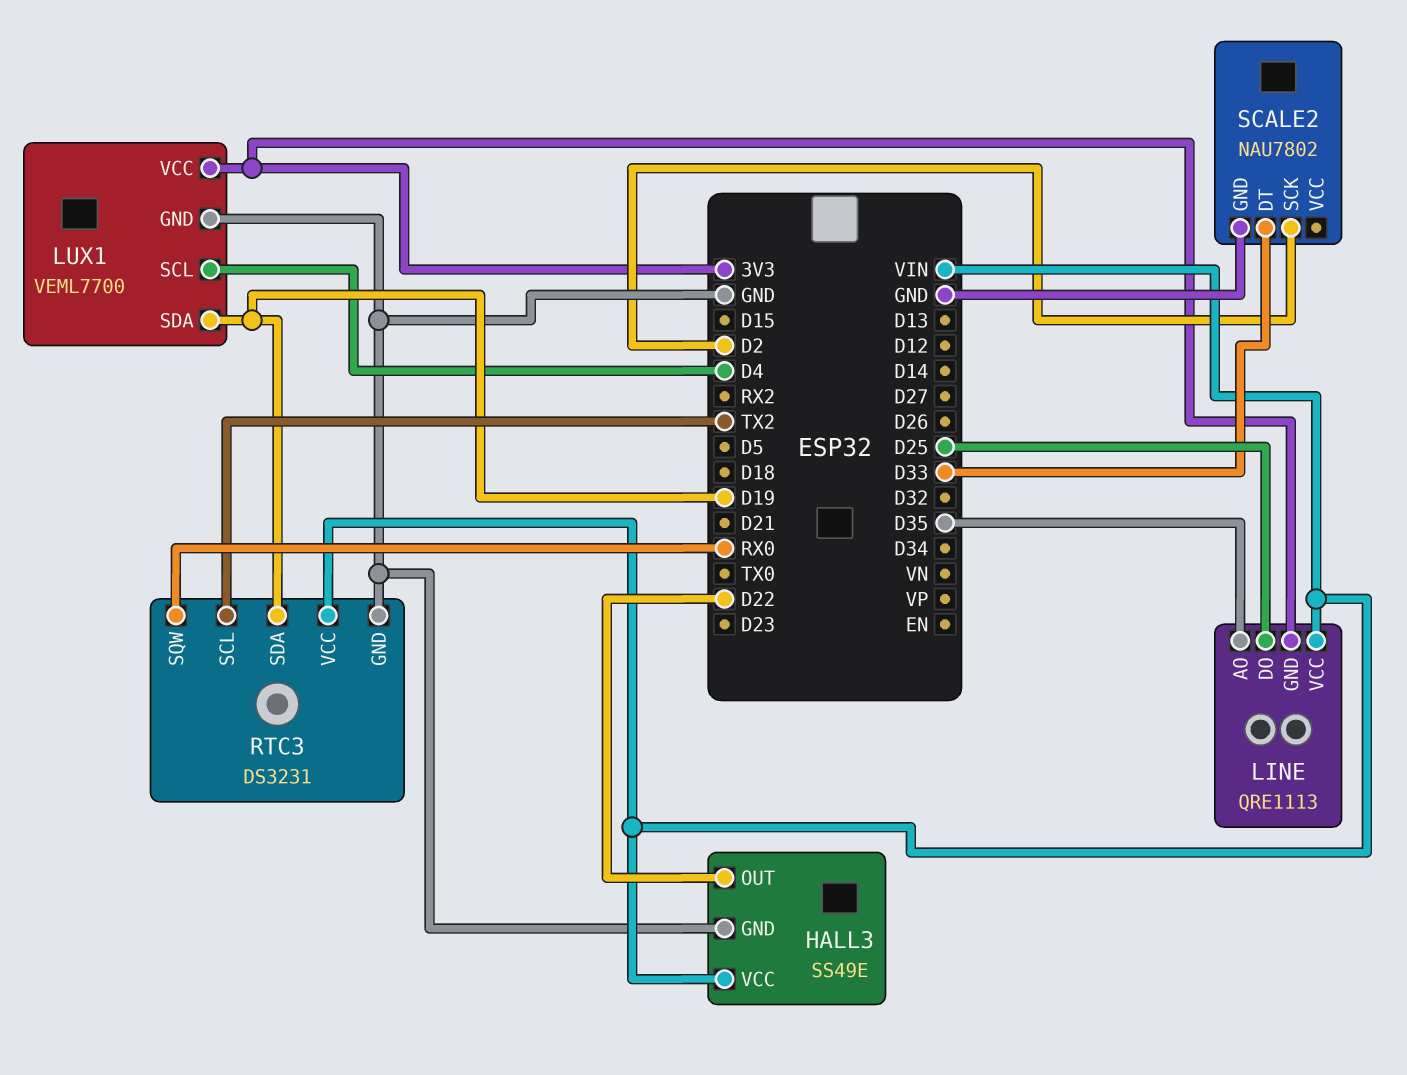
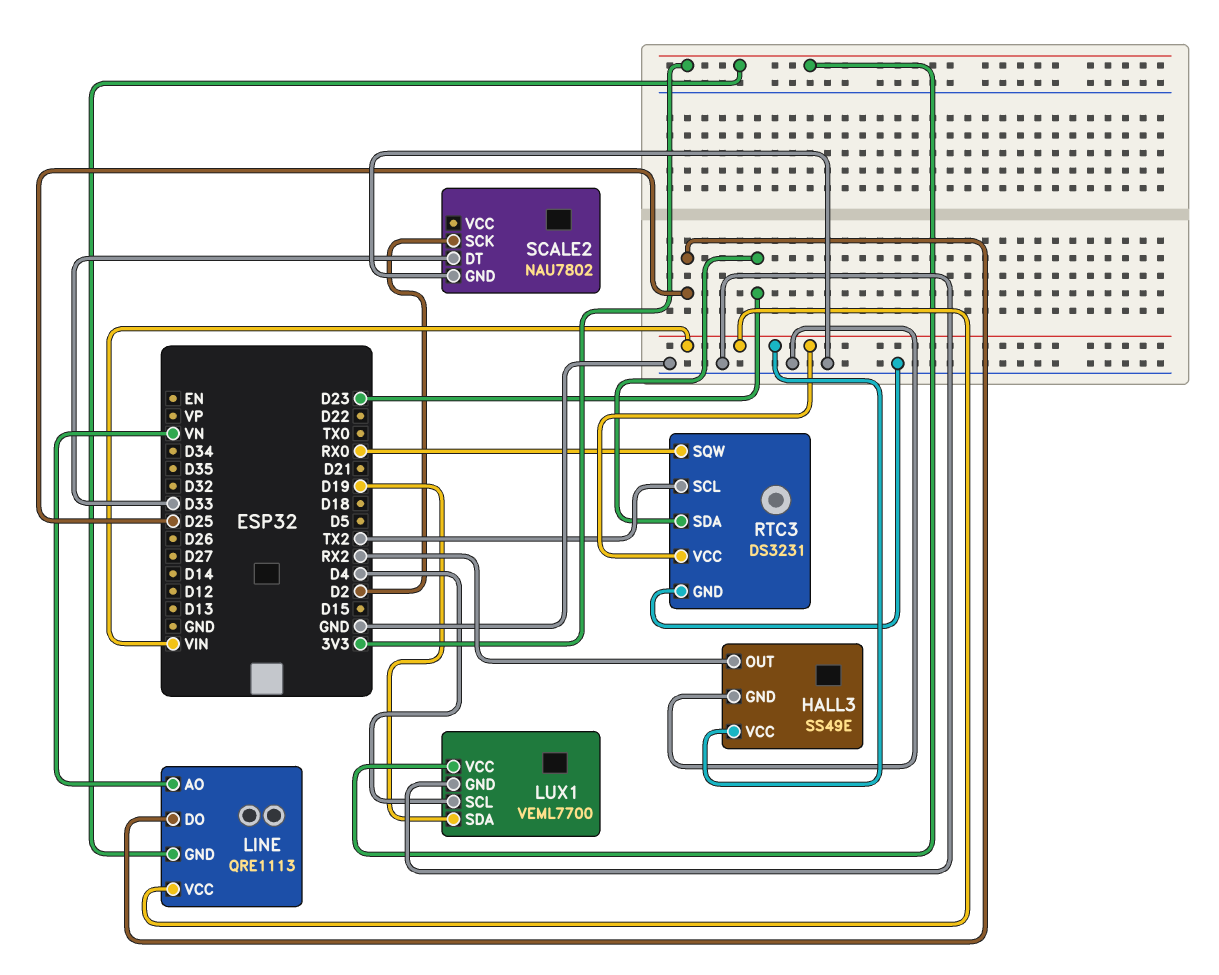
HALL3 pin OUT: D22 -> RX2
LINE pin AO: D35 -> VN
RTC3 pin SDA: D19 -> D23

